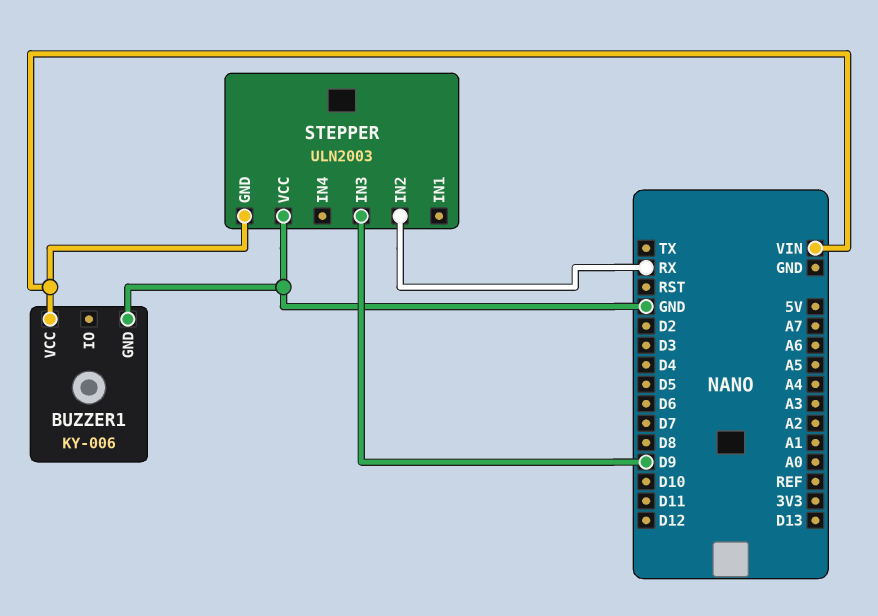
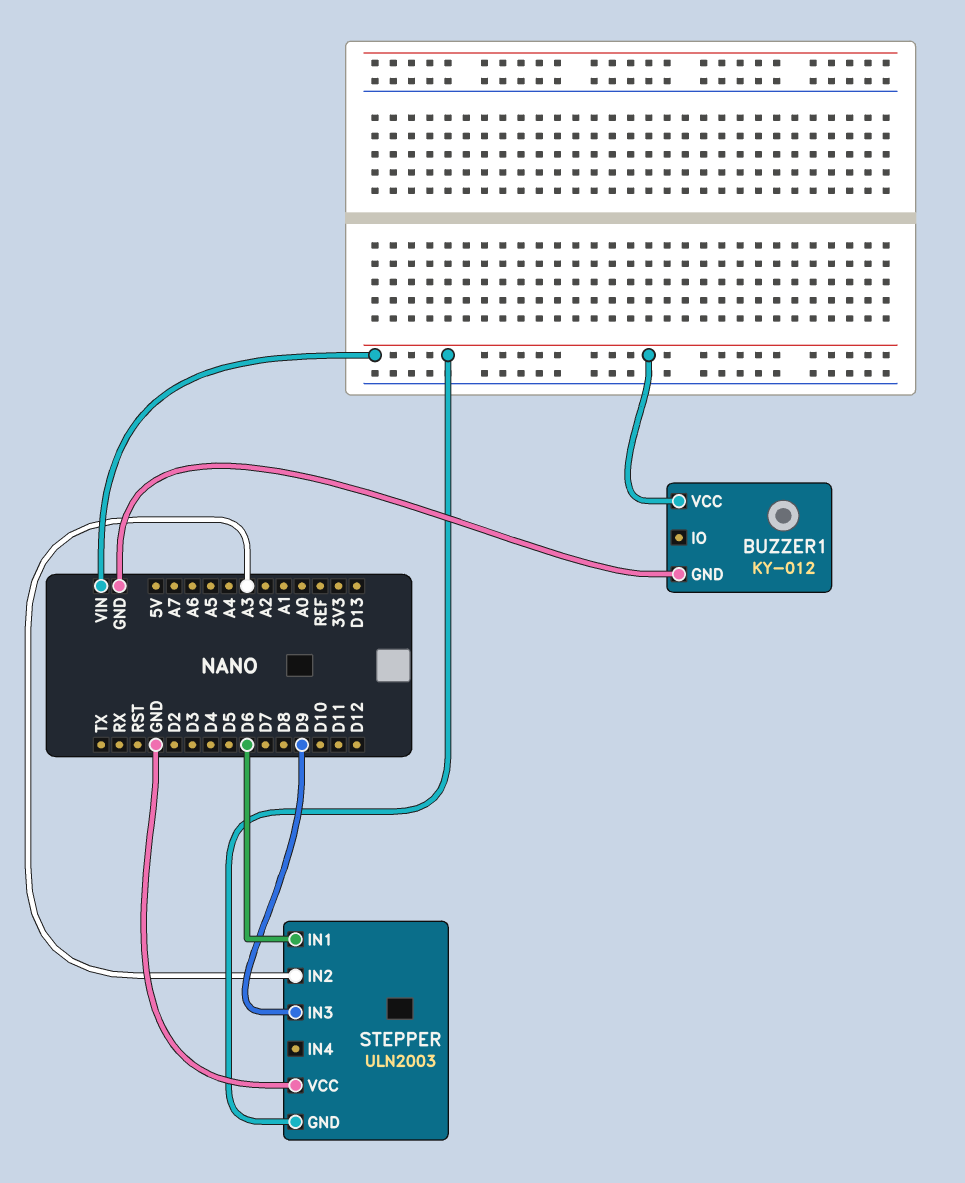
BUZZER1: KY-006 -> KY-012
STEPPER pin IN1: none -> D6
STEPPER pin IN2: RX -> A3

